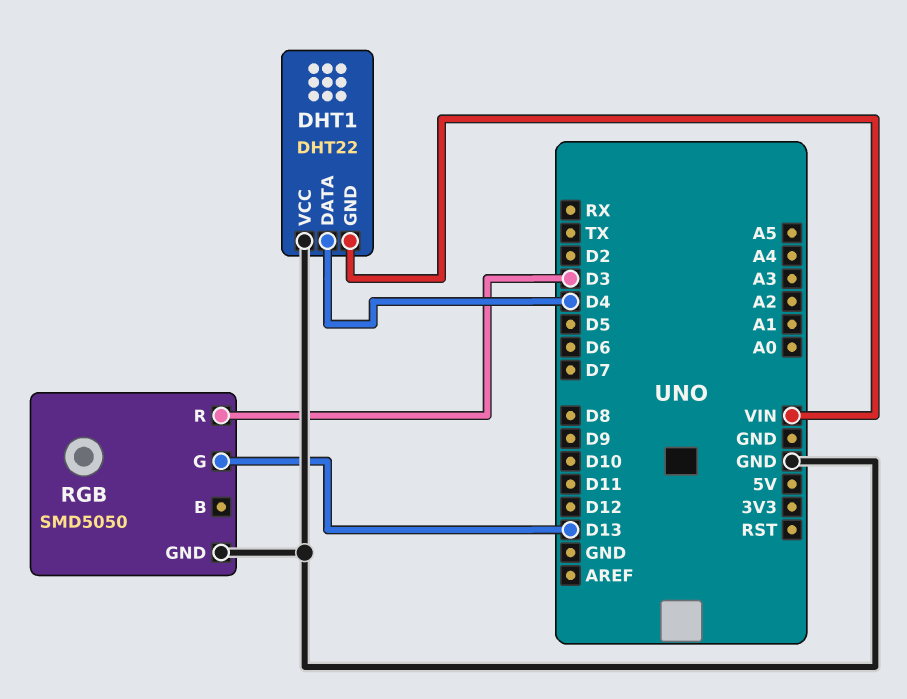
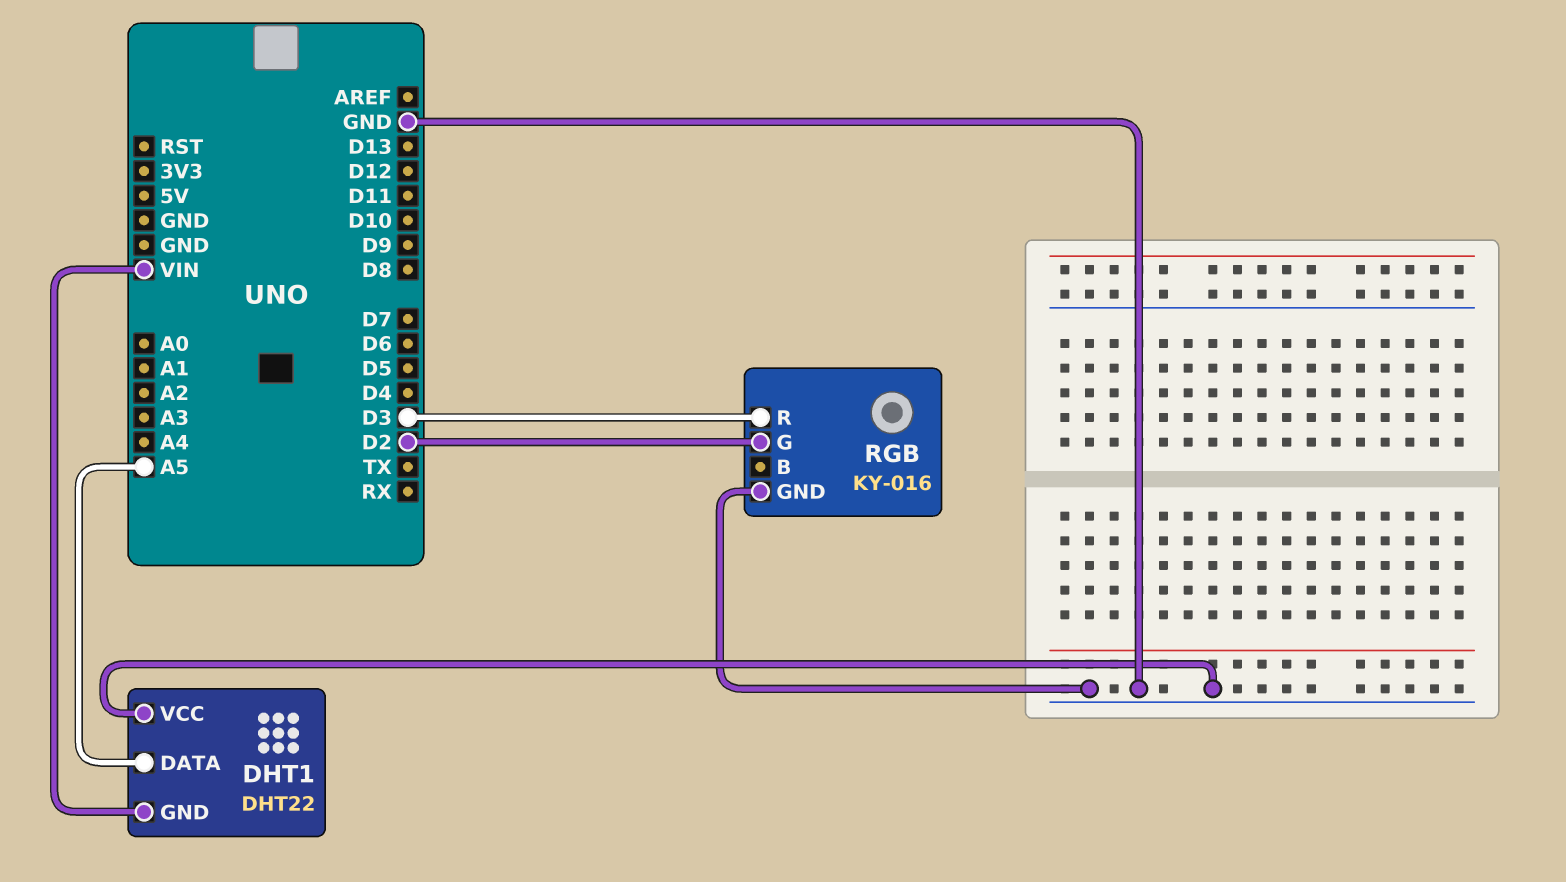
DHT1 pin DATA: D4 -> A5
RGB: SMD5050 -> KY-016
RGB pin G: D13 -> D2

